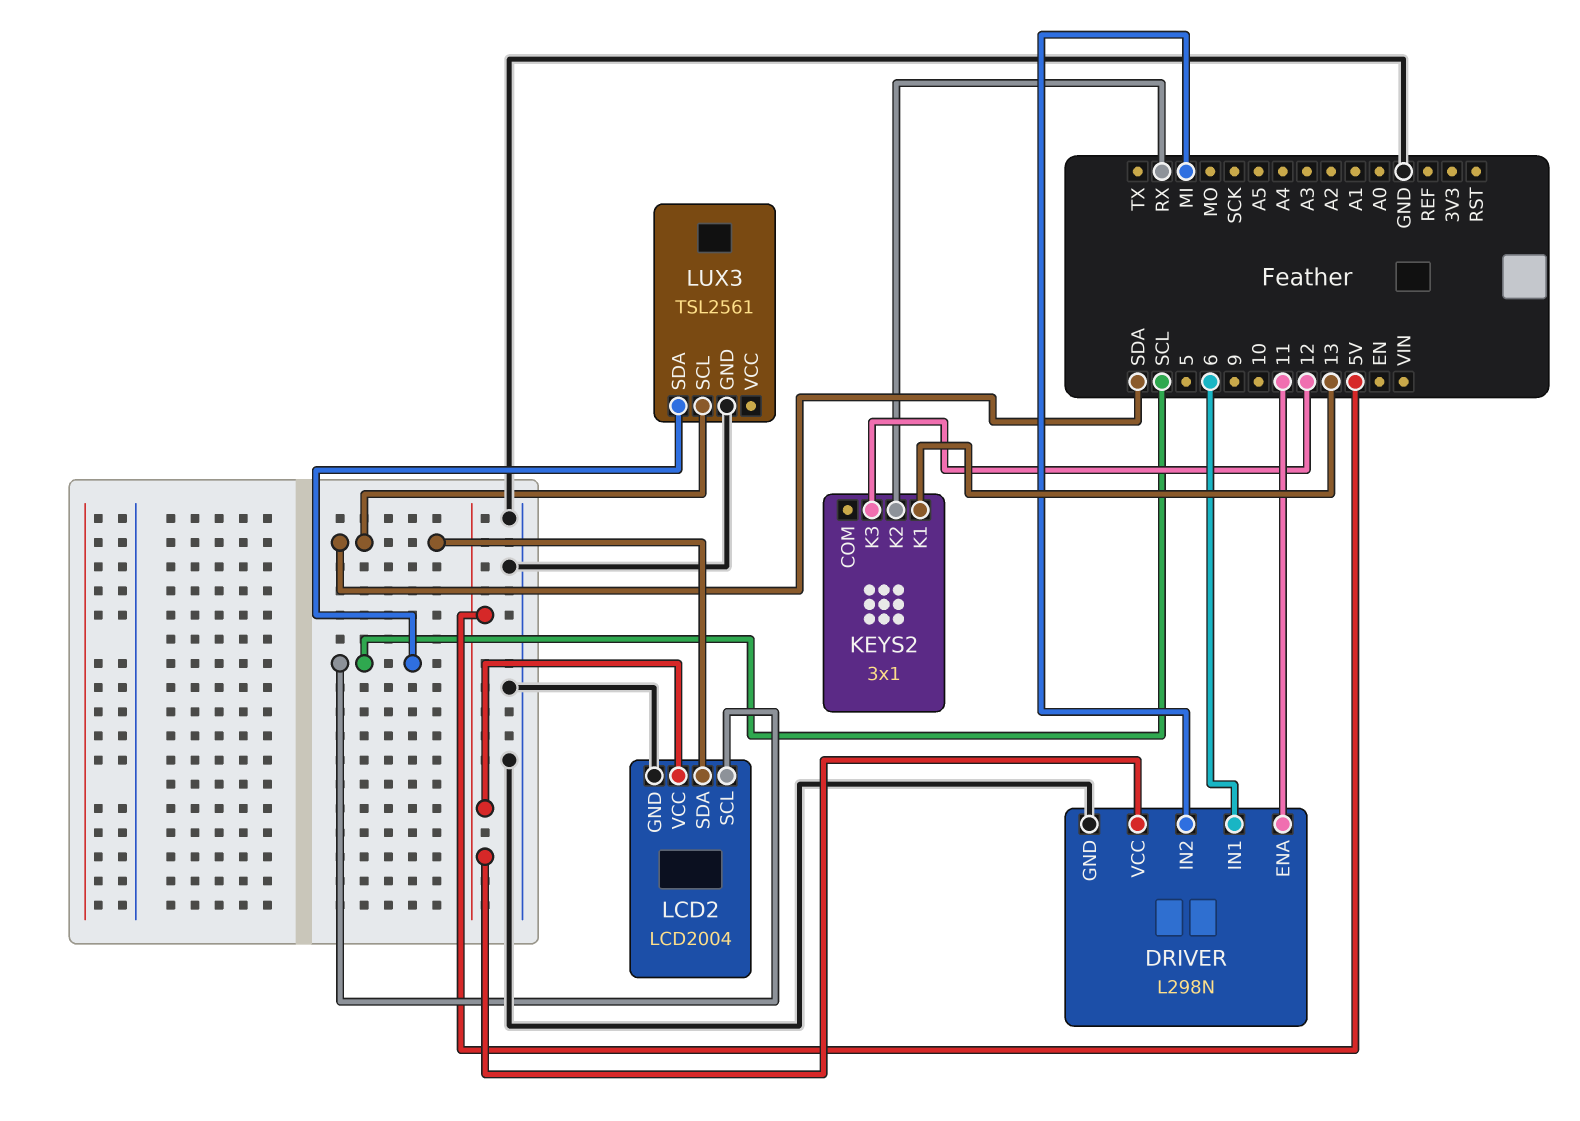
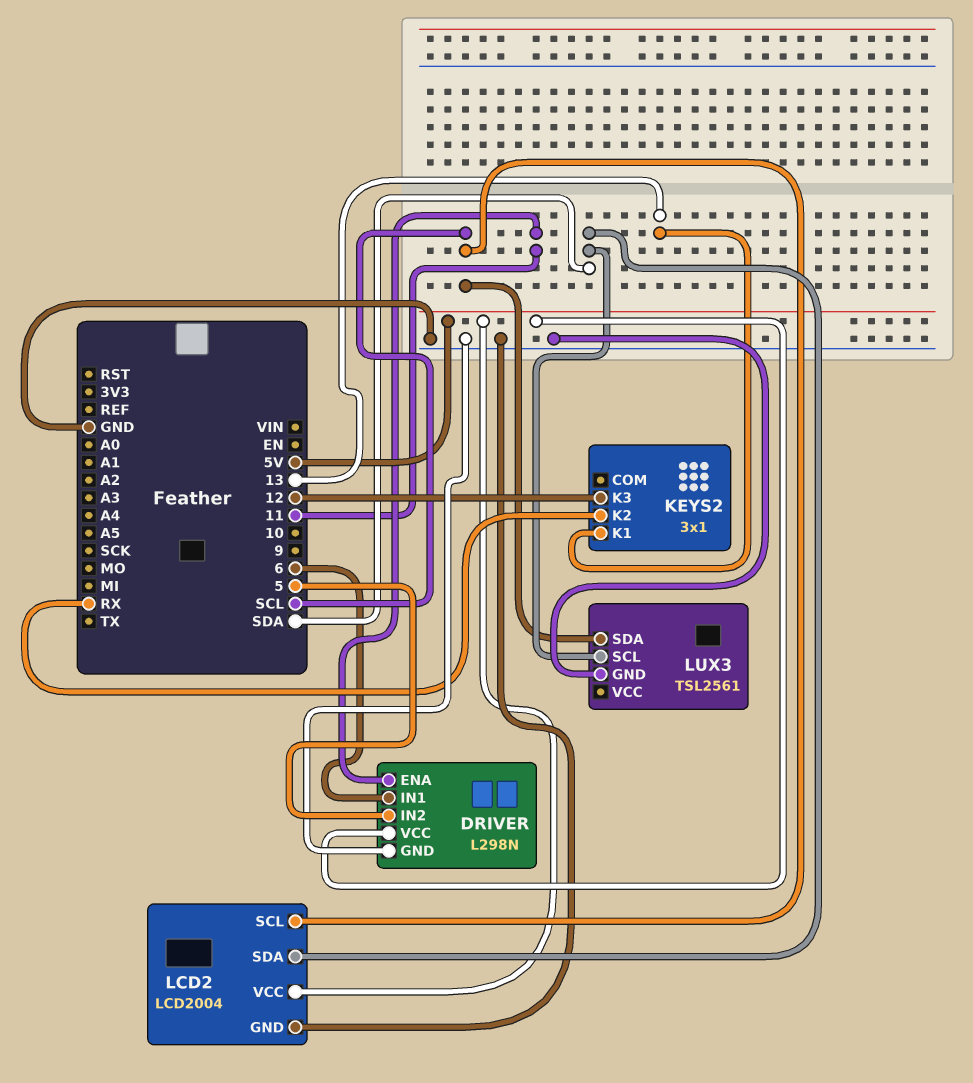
DRIVER pin IN2: MI -> 5

